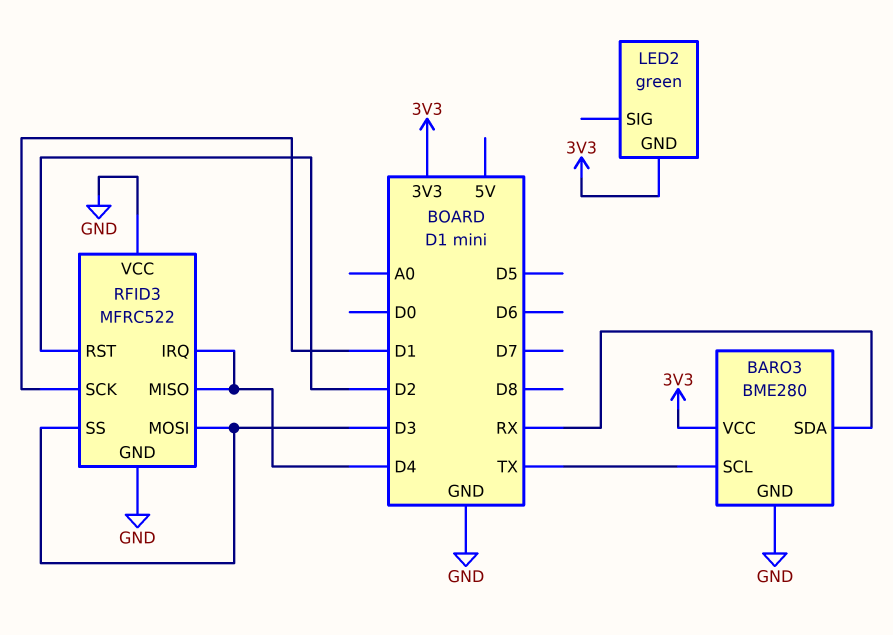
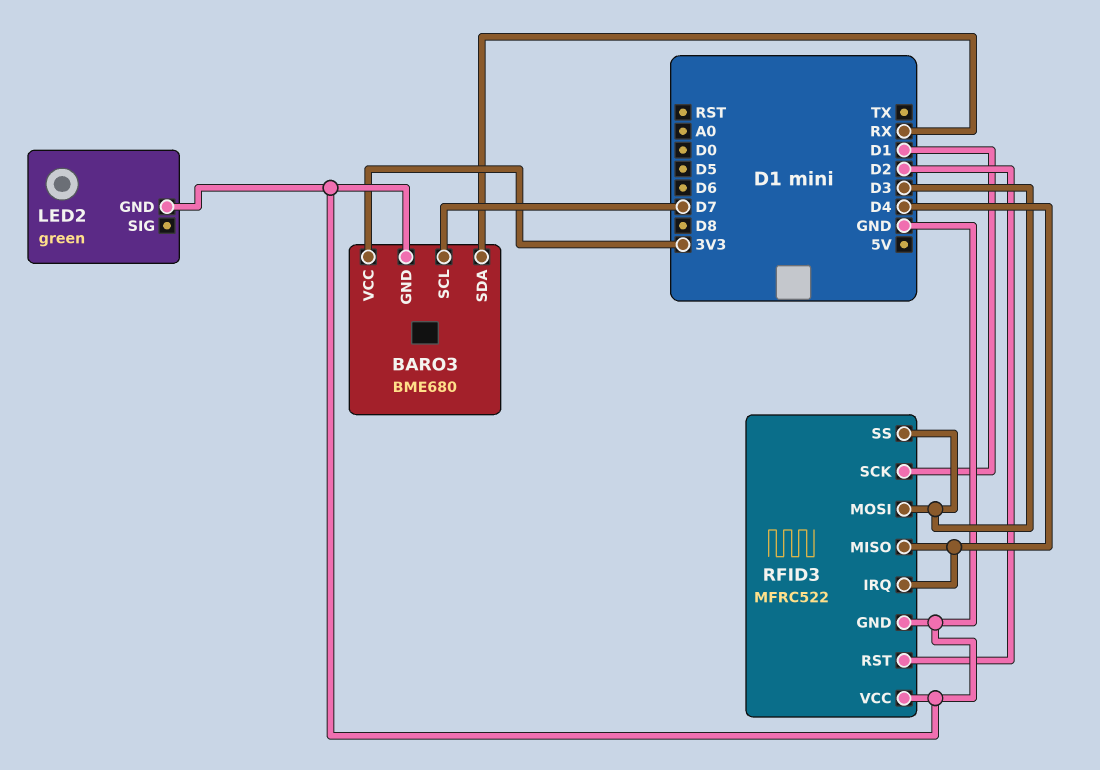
BARO3: BME280 -> BME680
BARO3 pin SCL: TX -> D7
LED2 pin GND: 3V3 -> GND

